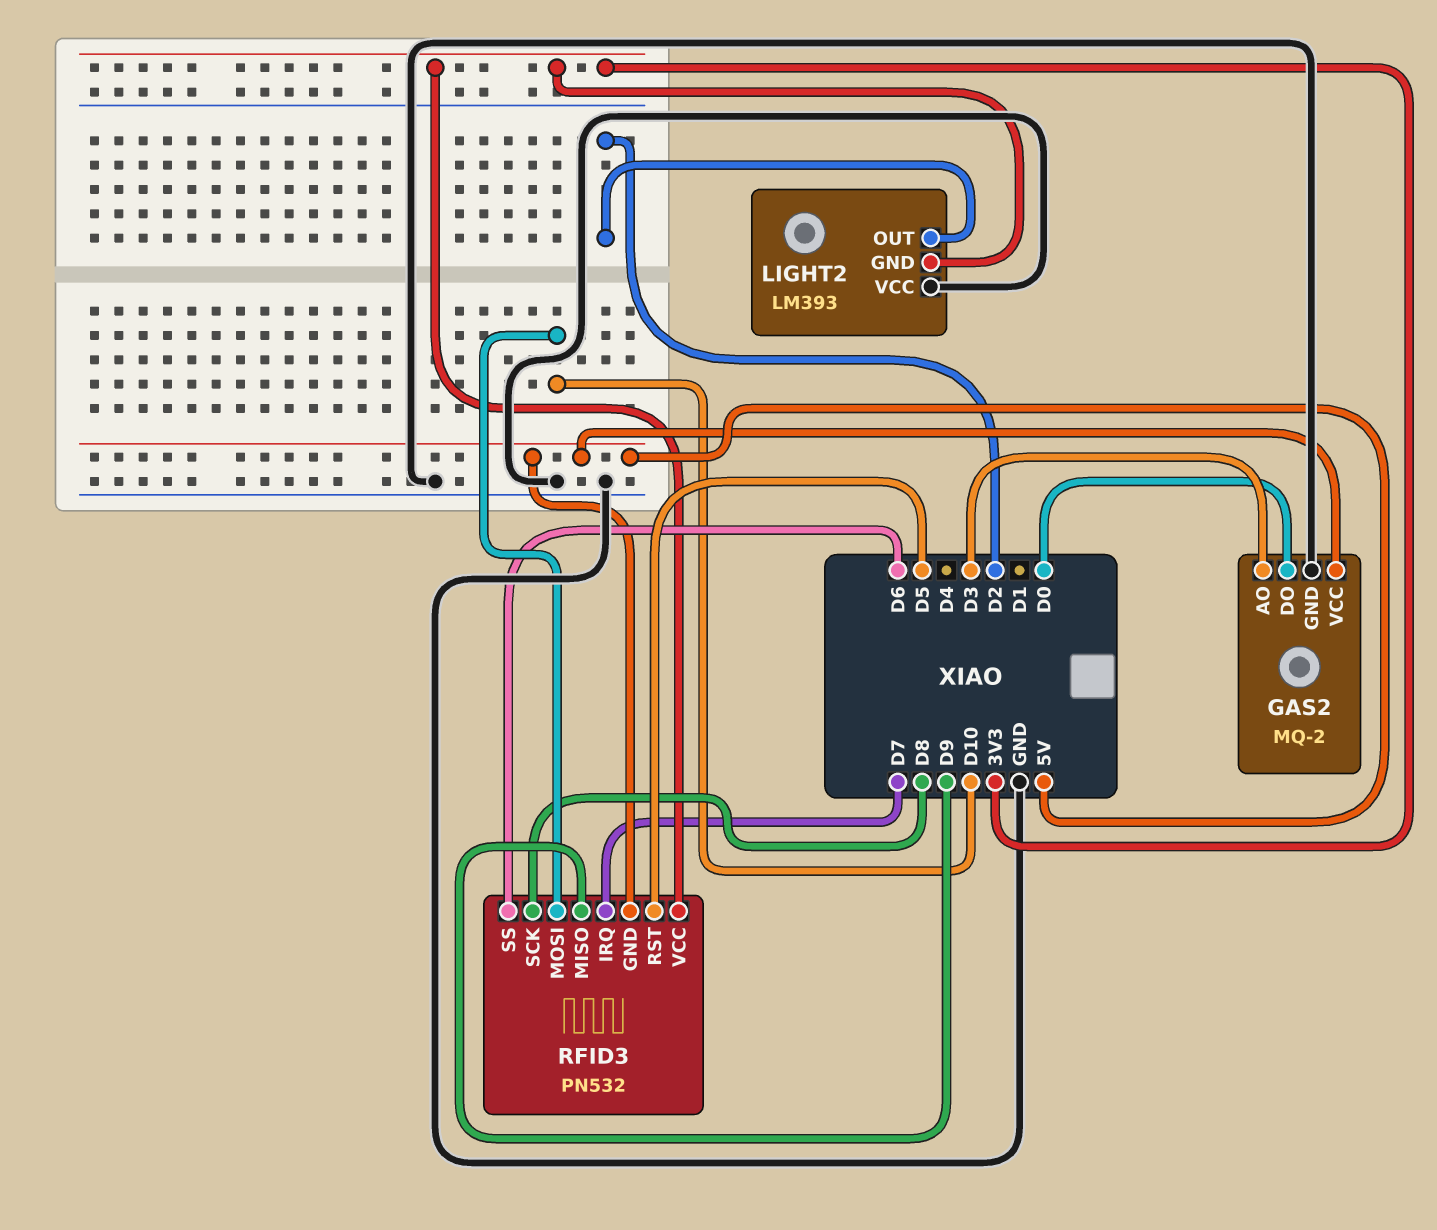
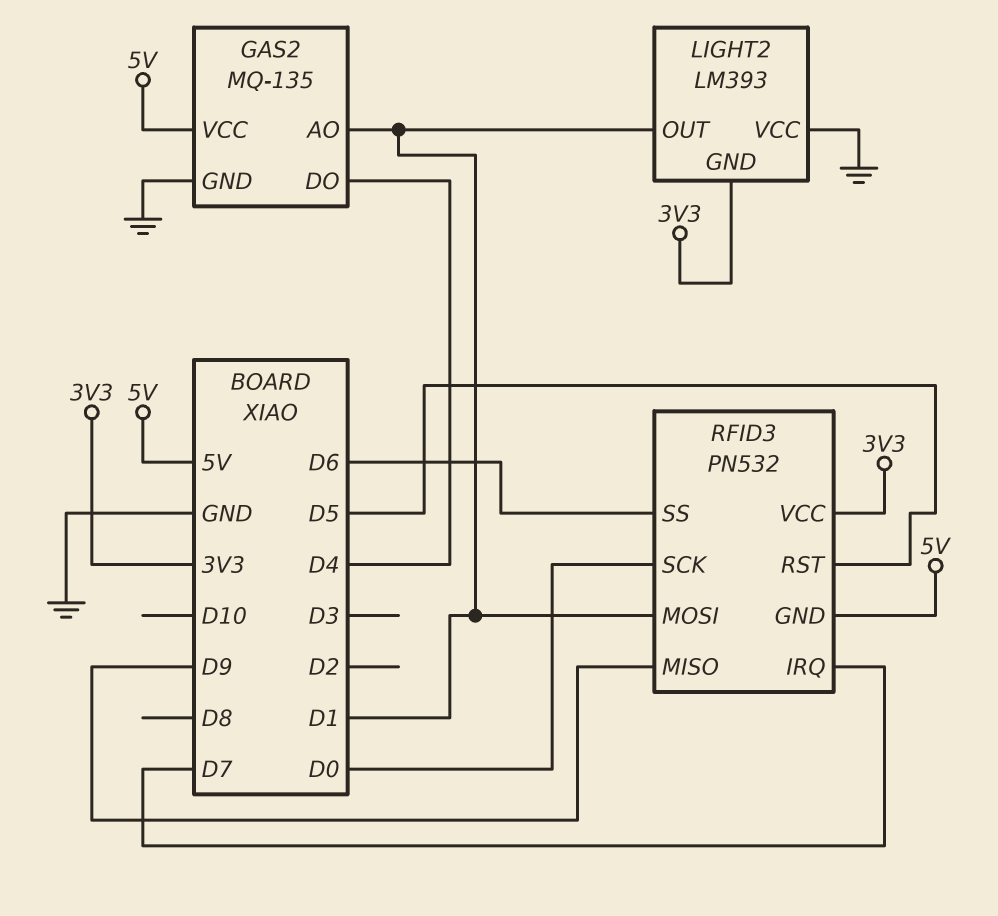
GAS2: MQ-2 -> MQ-135
GAS2 pin AO: D3 -> D1
GAS2 pin DO: D0 -> D4
LIGHT2 pin OUT: D2 -> D1
RFID3 pin MOSI: D10 -> D1
RFID3 pin SCK: D8 -> D0

